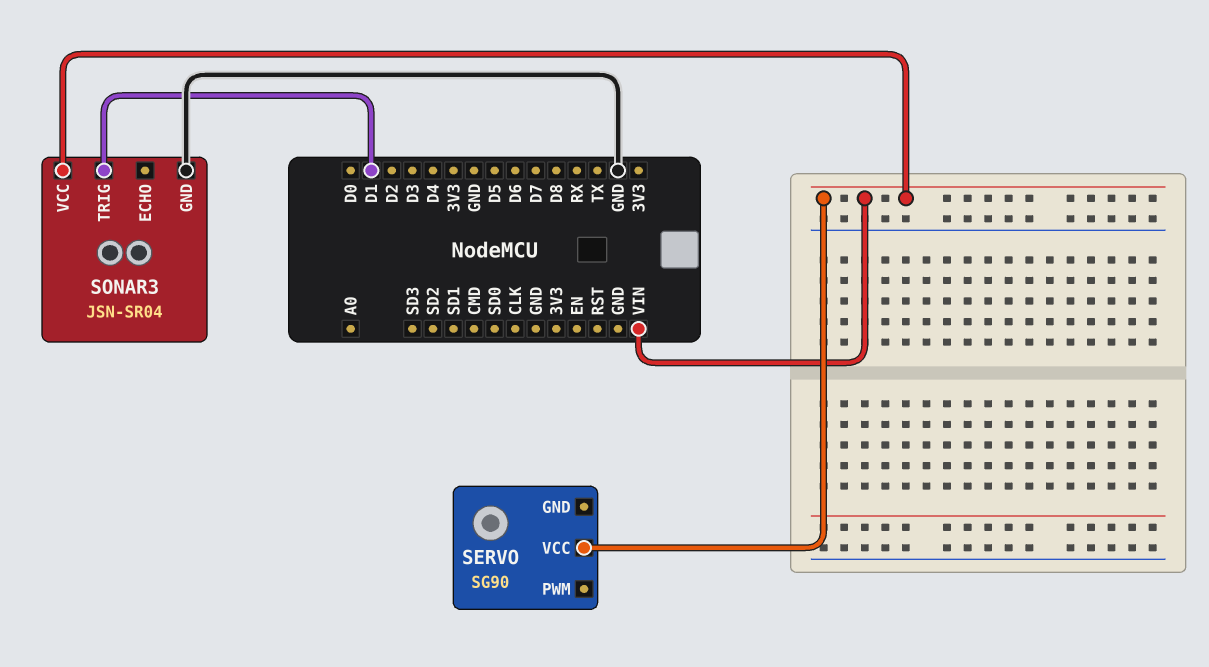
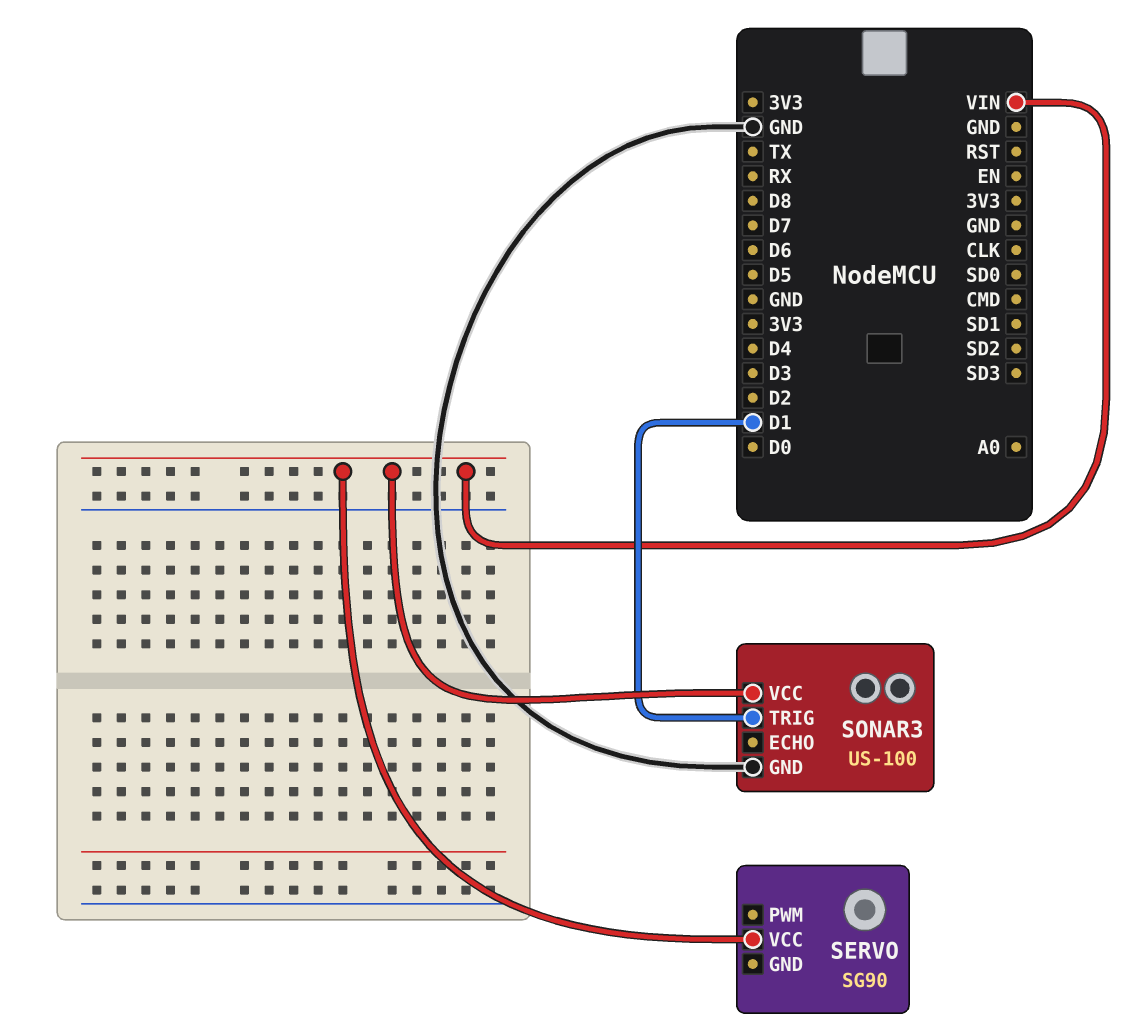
SONAR3: JSN-SR04 -> US-100

